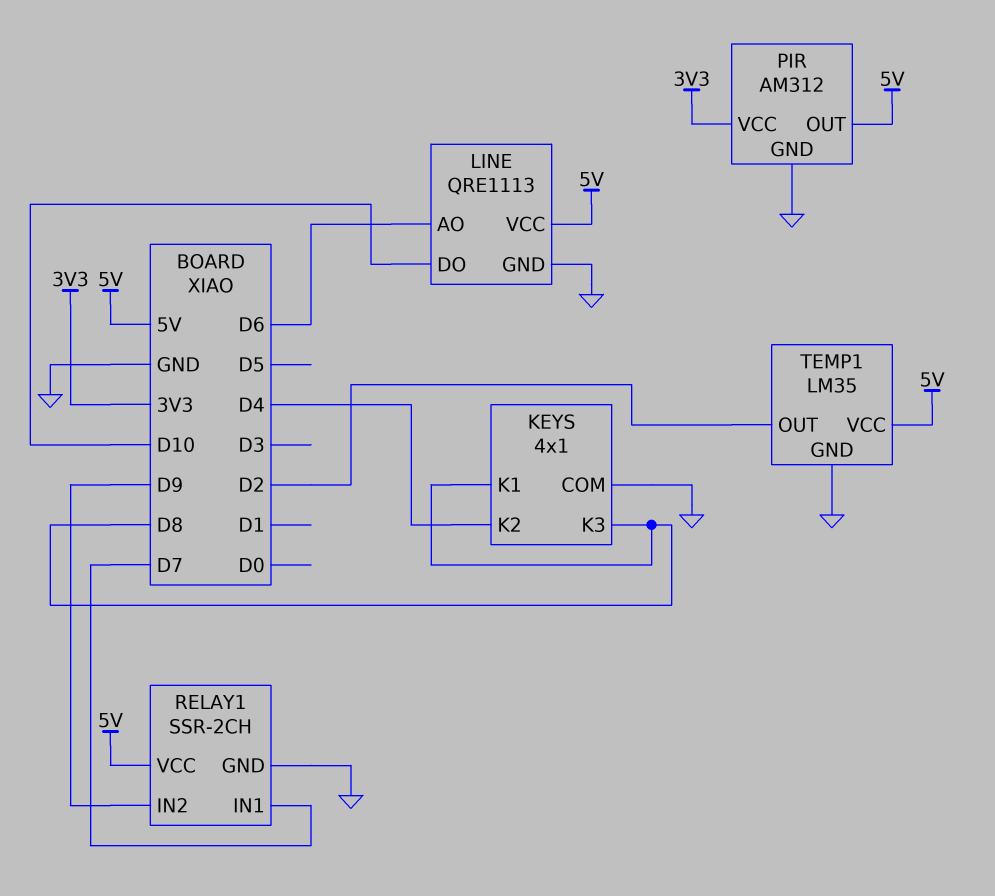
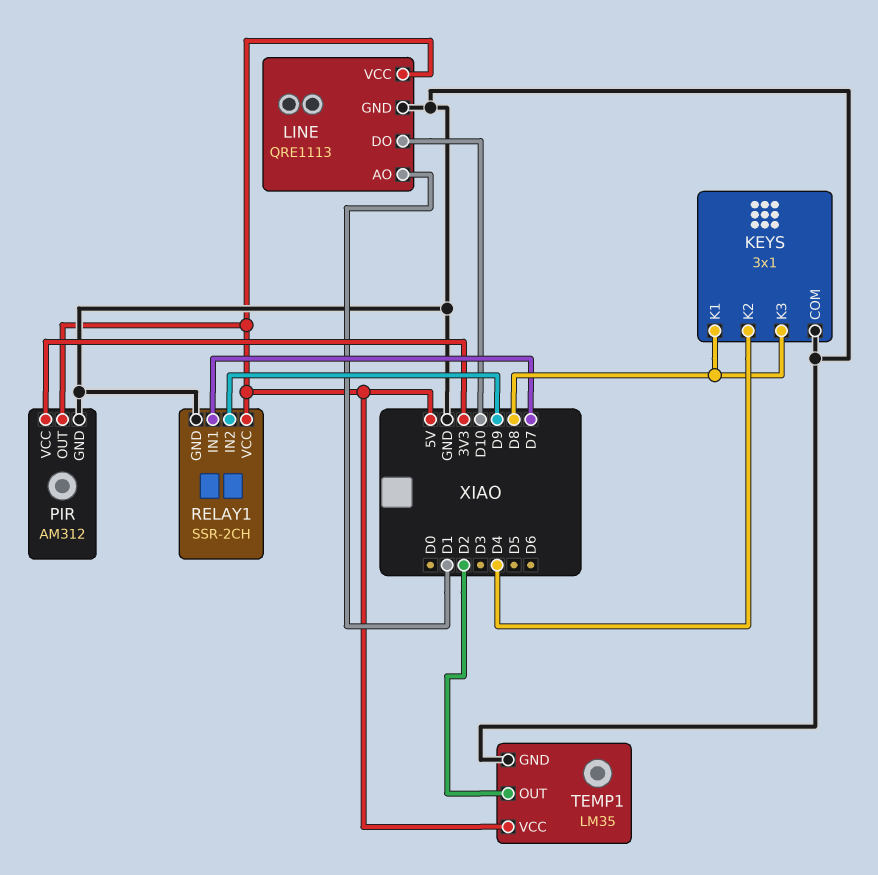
KEYS: 4x1 -> 3x1
LINE pin AO: D6 -> D1

